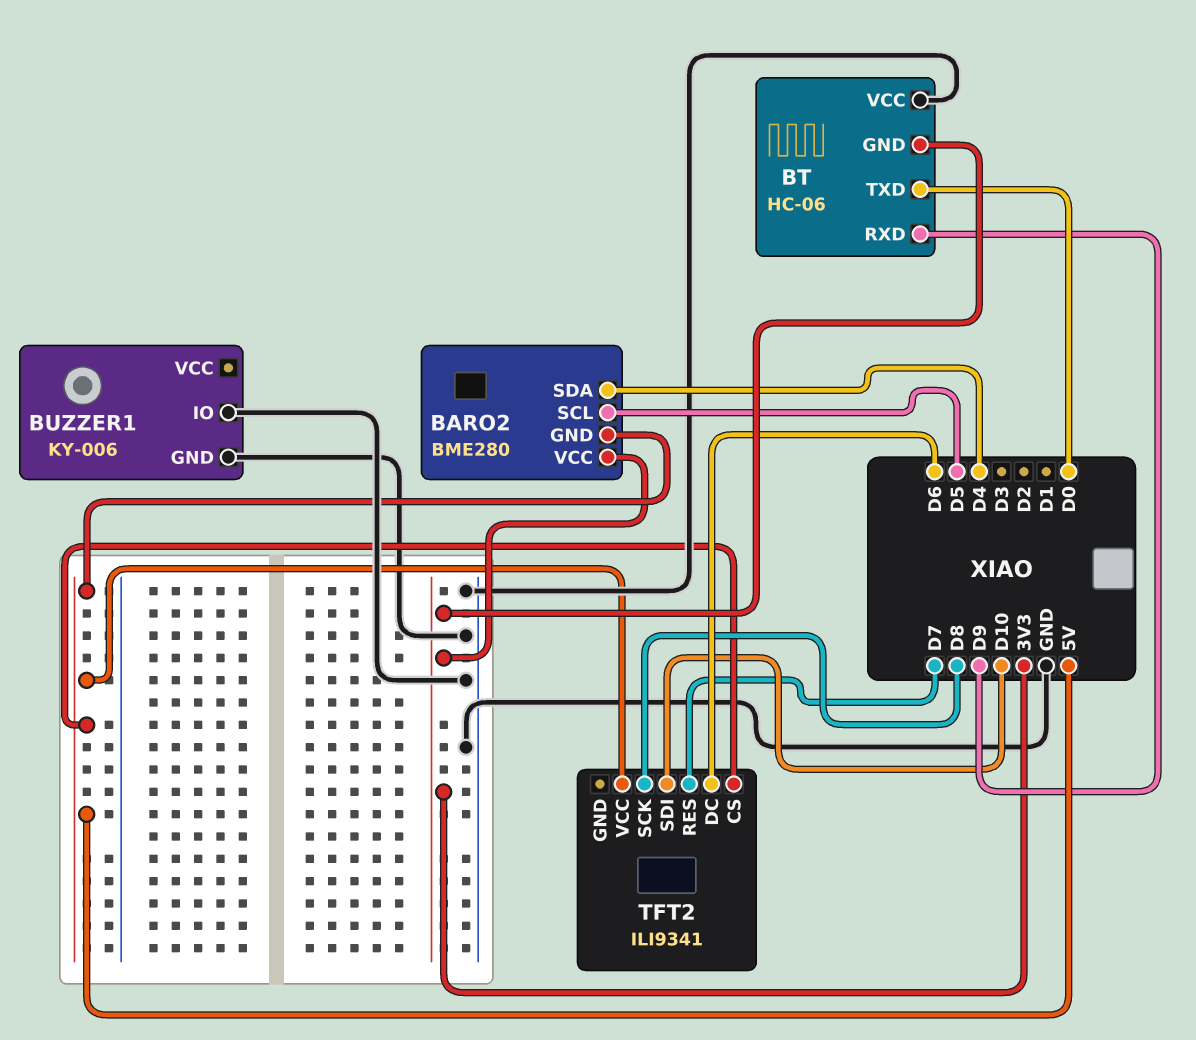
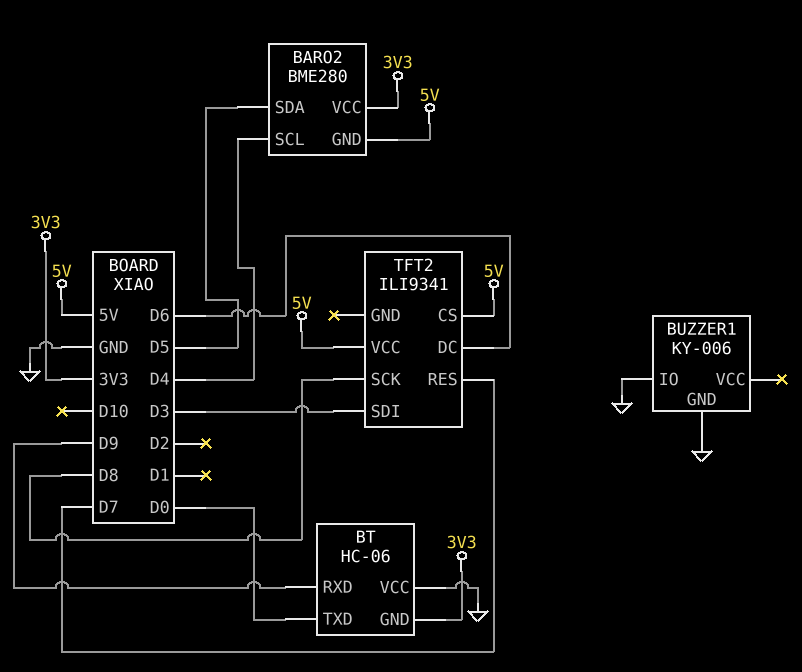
BARO2 pin SCL: D5 -> D4
BARO2 pin SDA: D4 -> D5
TFT2 pin SDI: D10 -> D3

